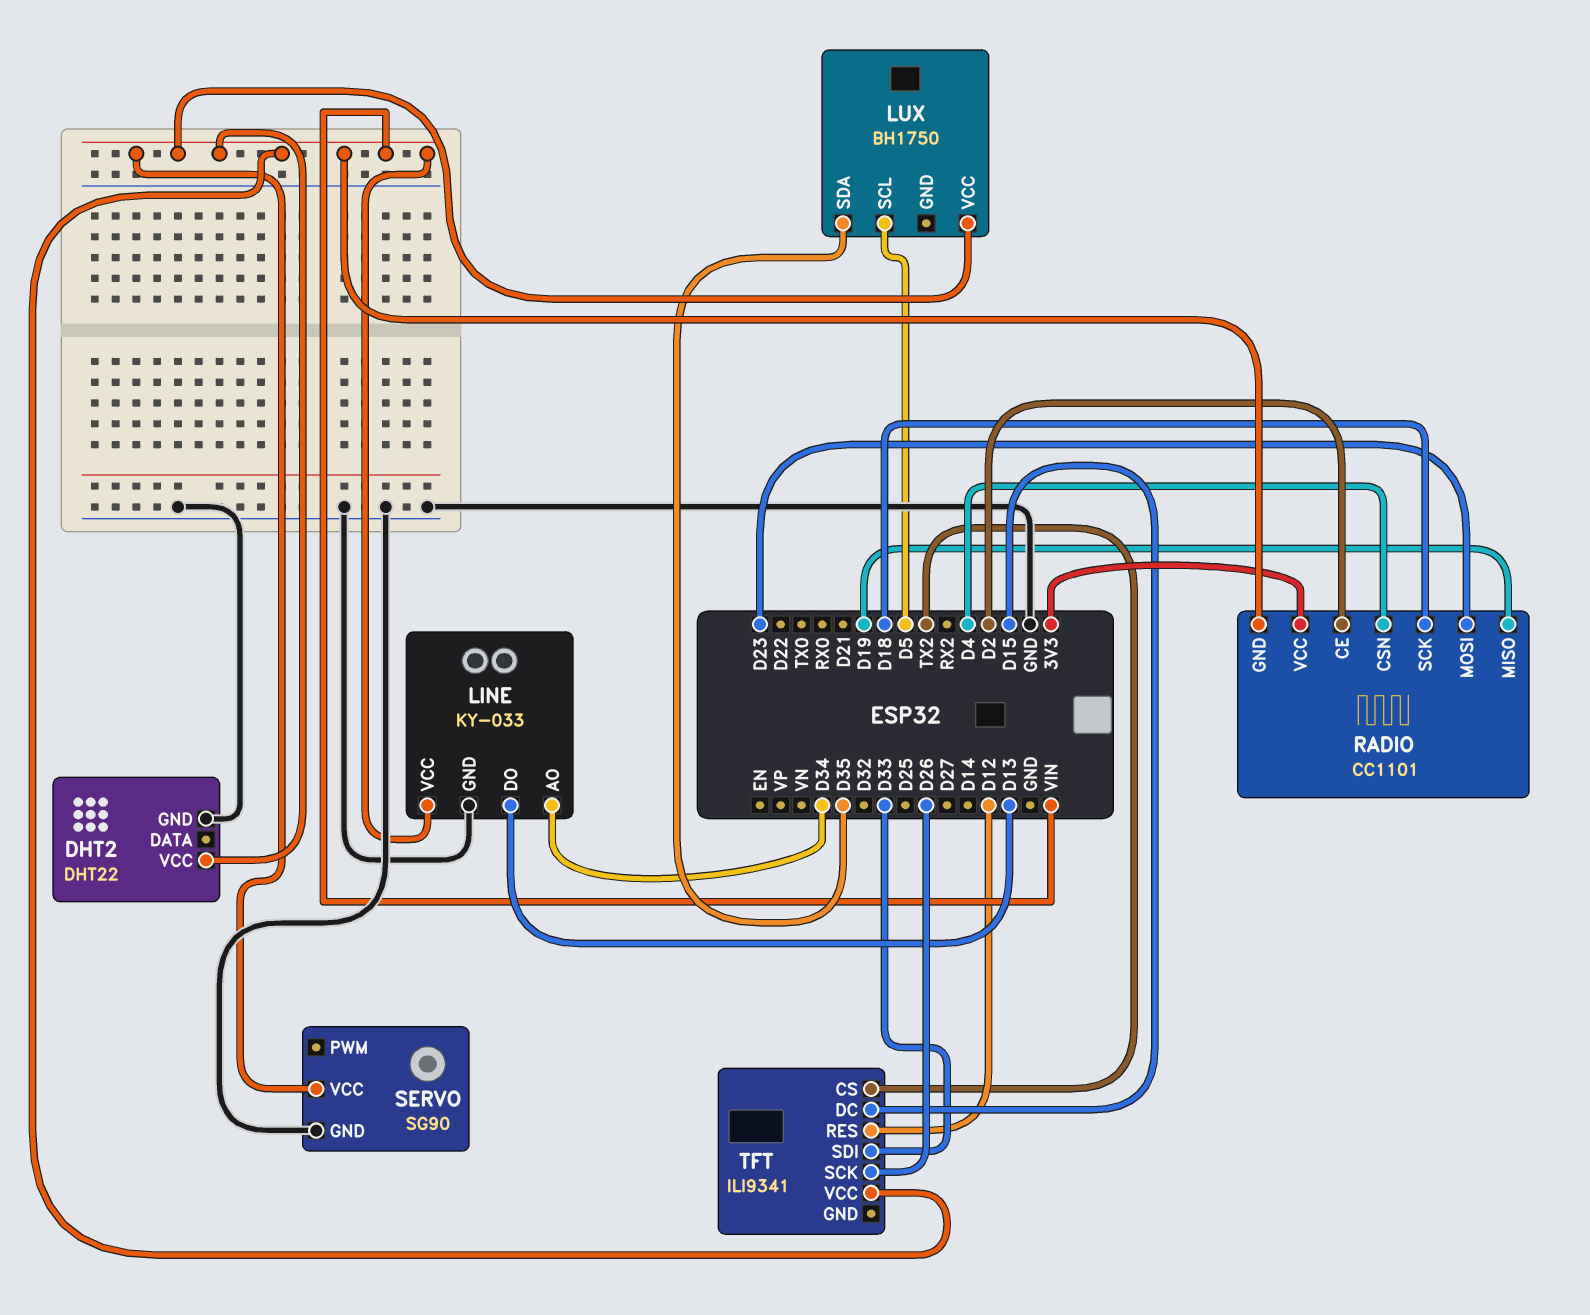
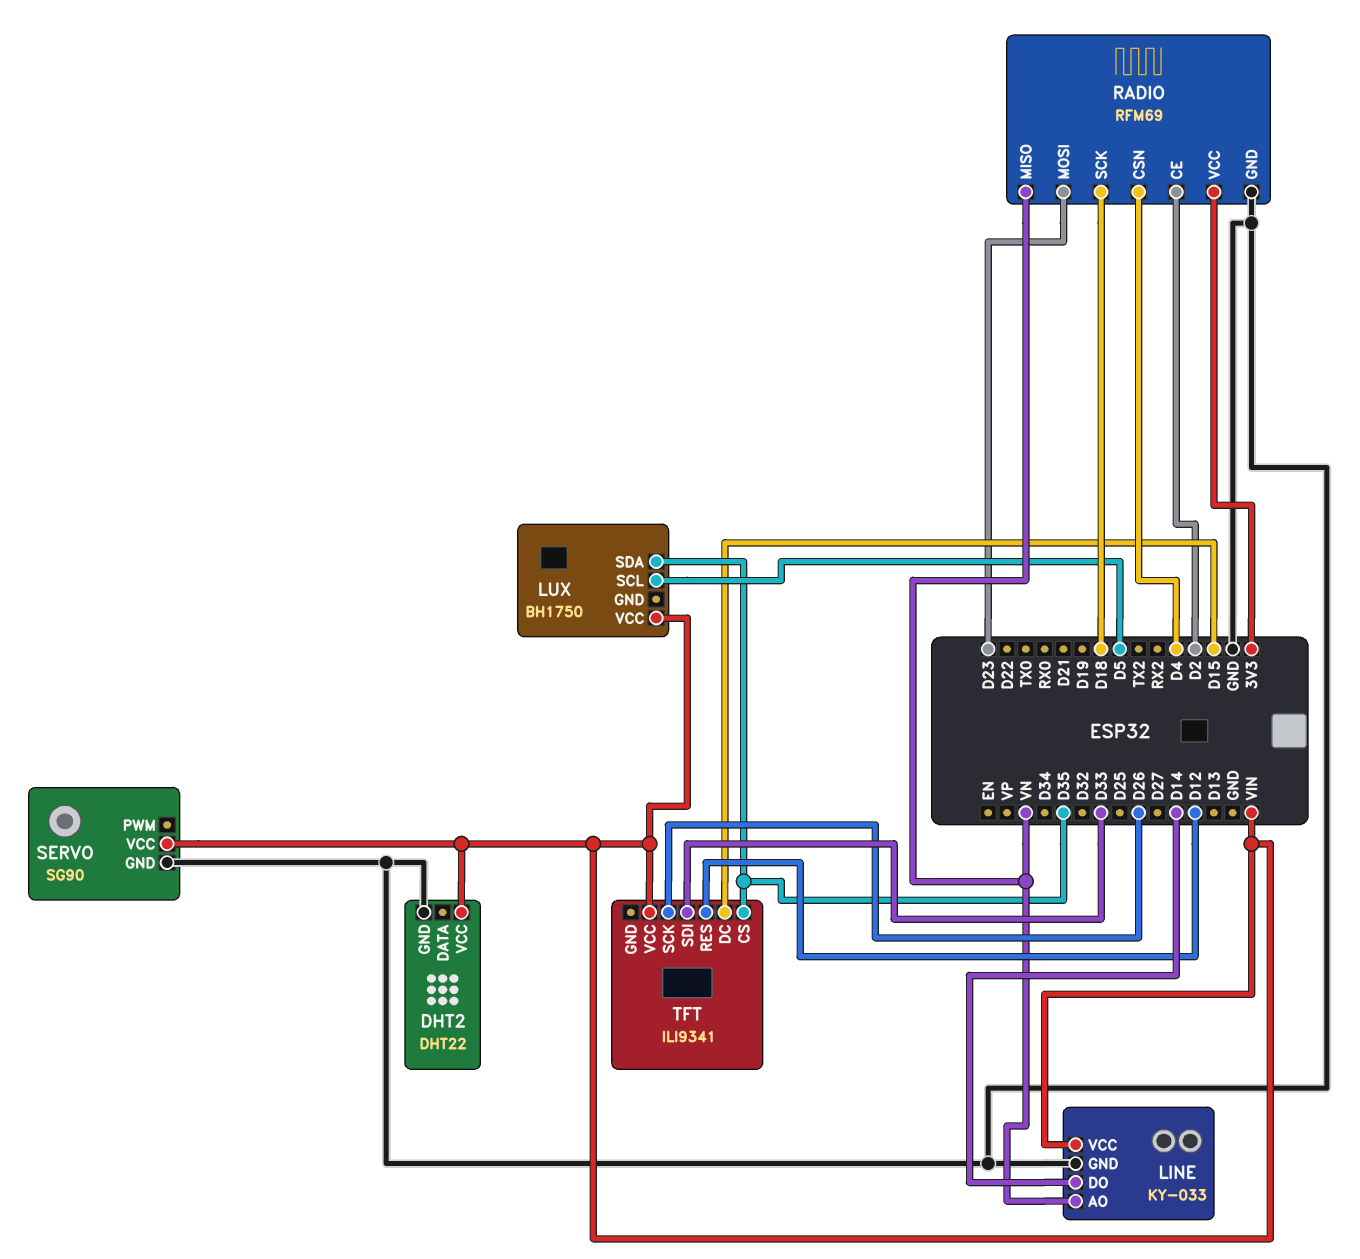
LINE pin AO: D34 -> VN
LINE pin DO: D13 -> D14
RADIO: CC1101 -> RFM69
RADIO pin GND: VIN -> GND
RADIO pin MISO: D19 -> VN
TFT pin CS: TX2 -> D35

